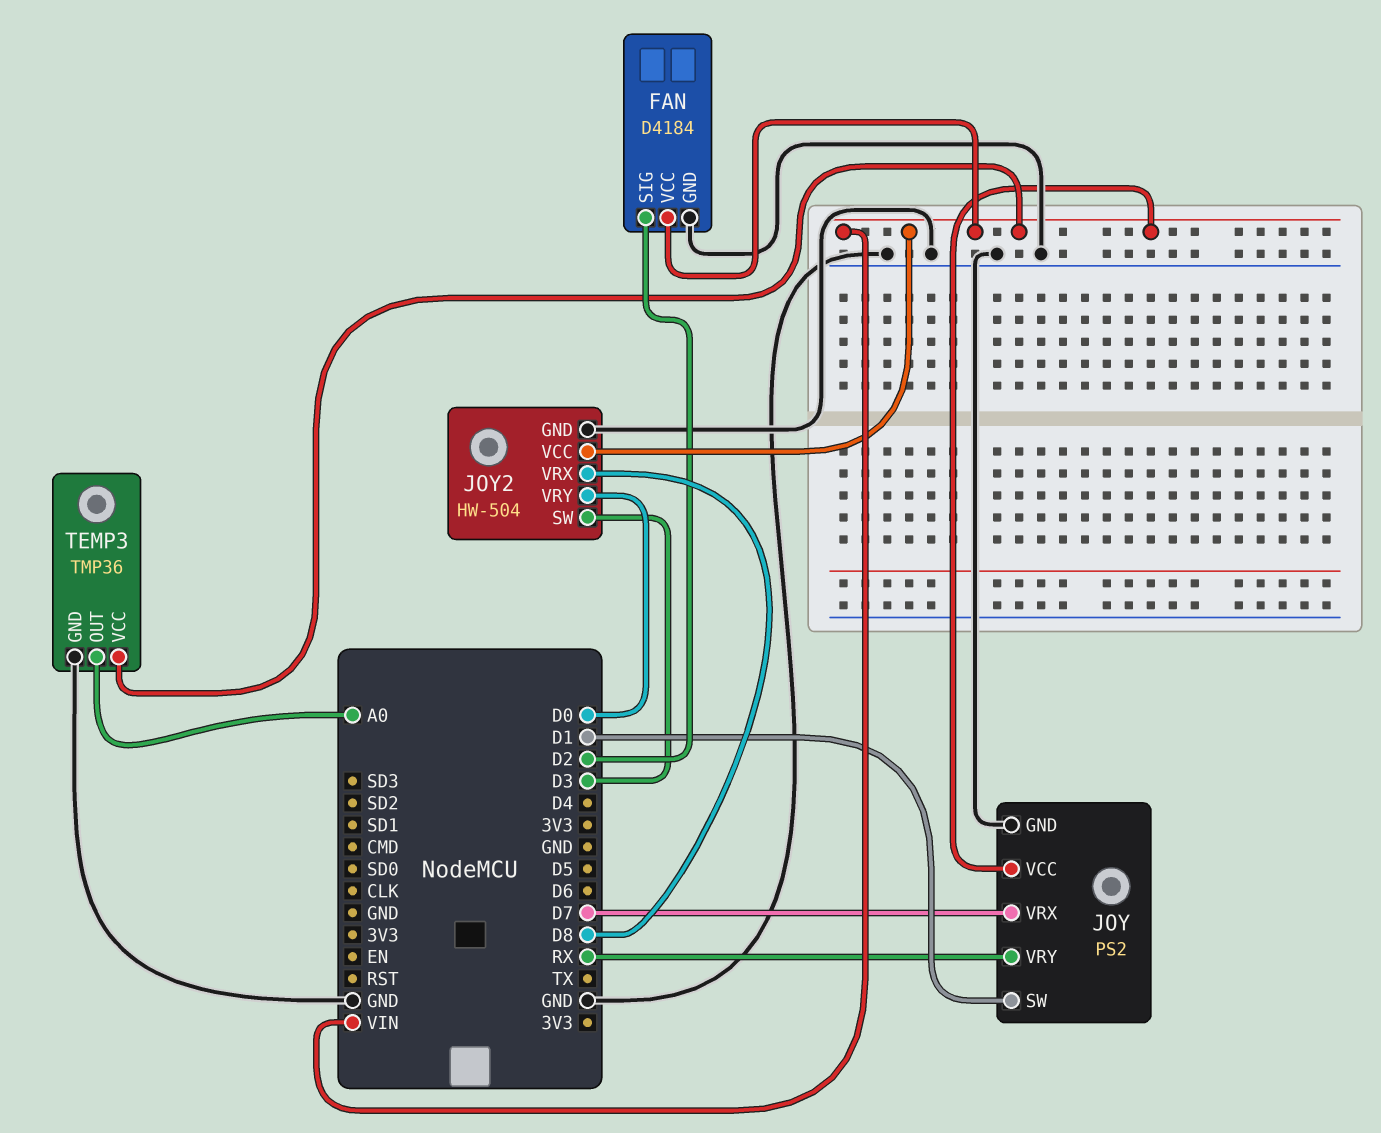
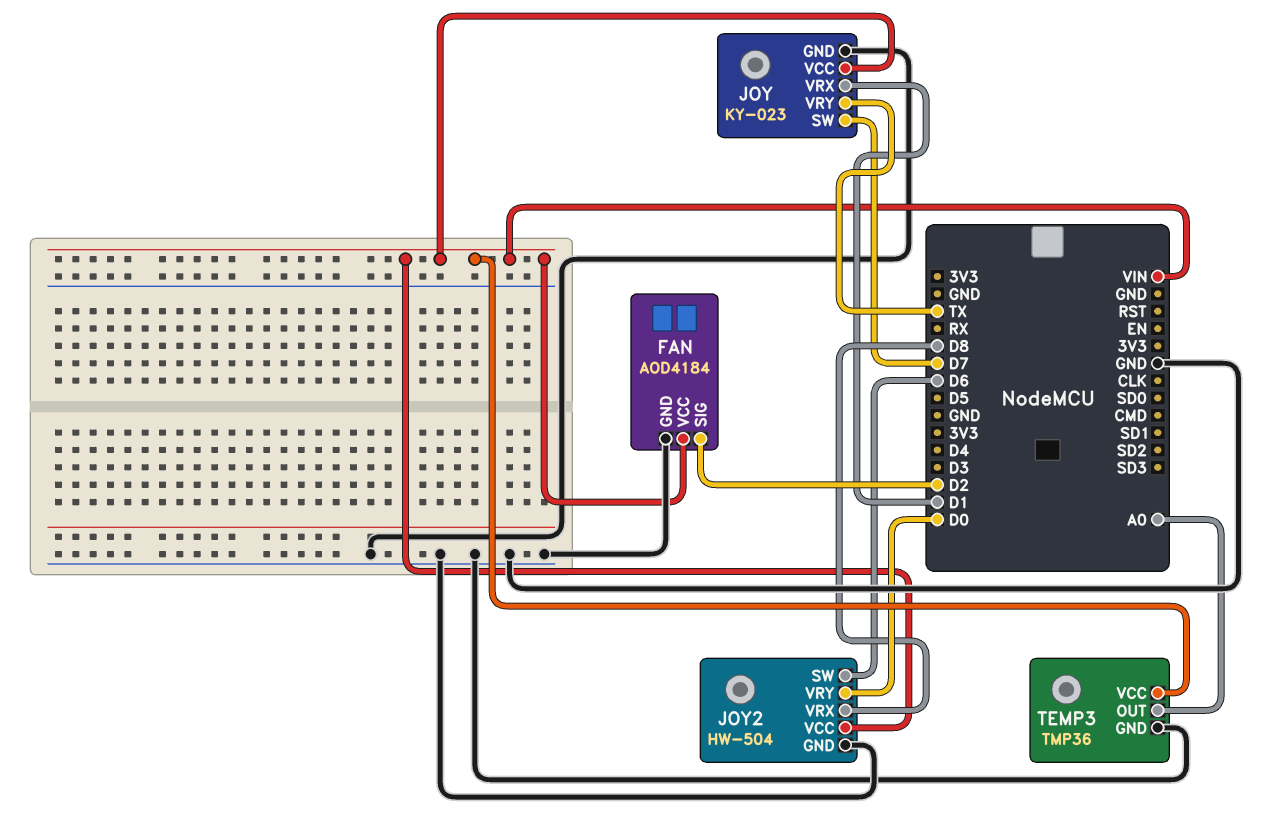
FAN: D4184 -> AOD4184
JOY: PS2 -> KY-023
JOY pin SW: D1 -> D7
JOY pin VRX: D7 -> D1
JOY pin VRY: RX -> TX
JOY2 pin SW: D3 -> D6

